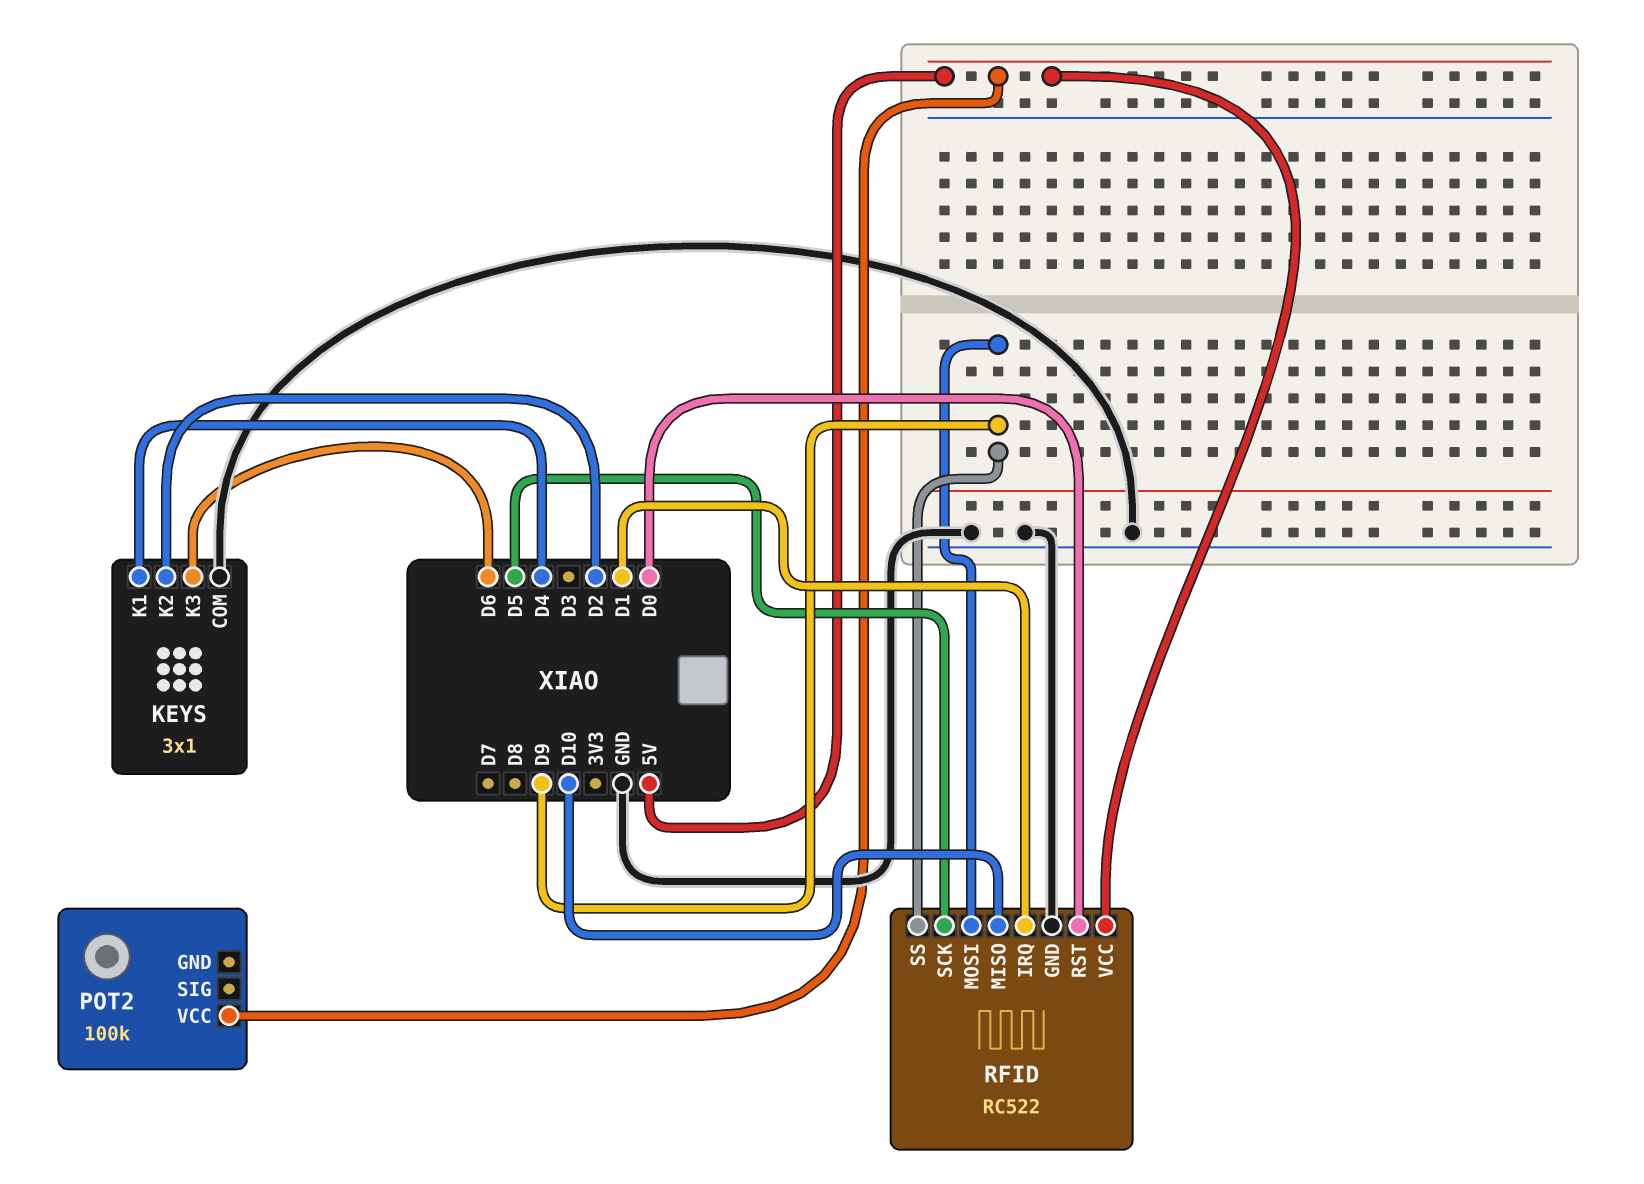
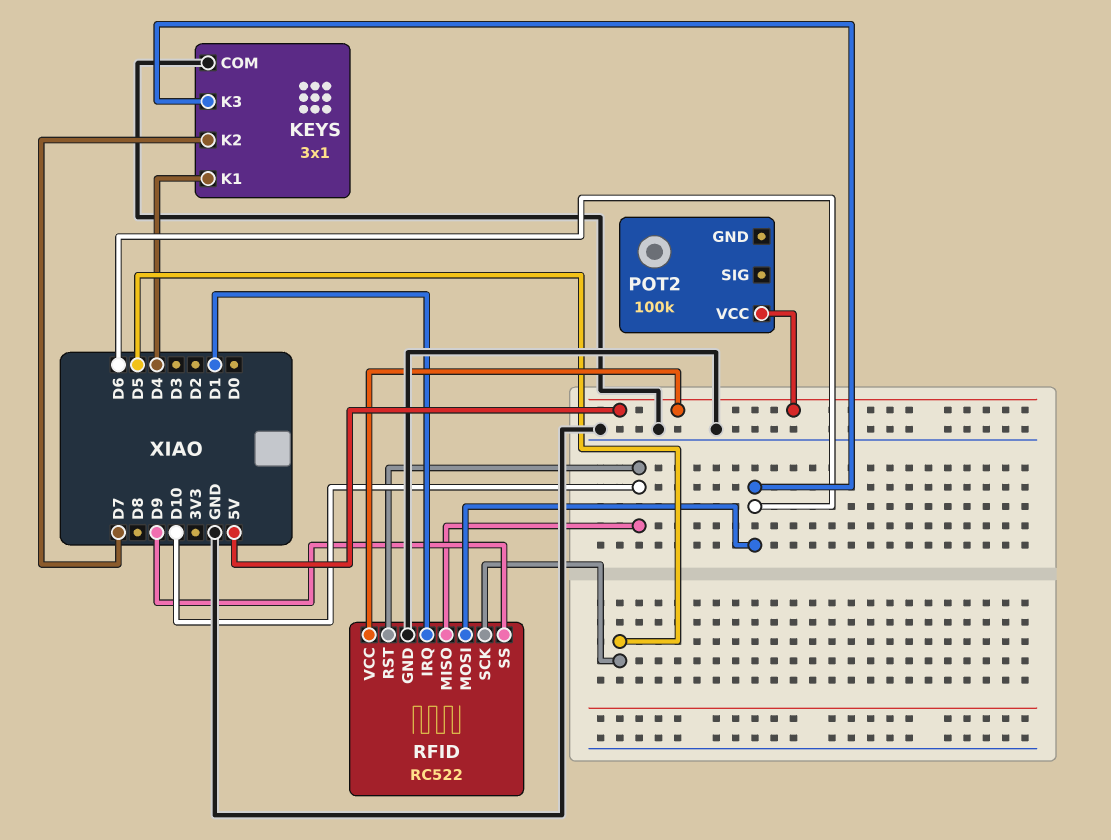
KEYS pin K2: D2 -> D7
RFID pin MOSI: D9 -> D6
RFID pin RST: D0 -> D10

